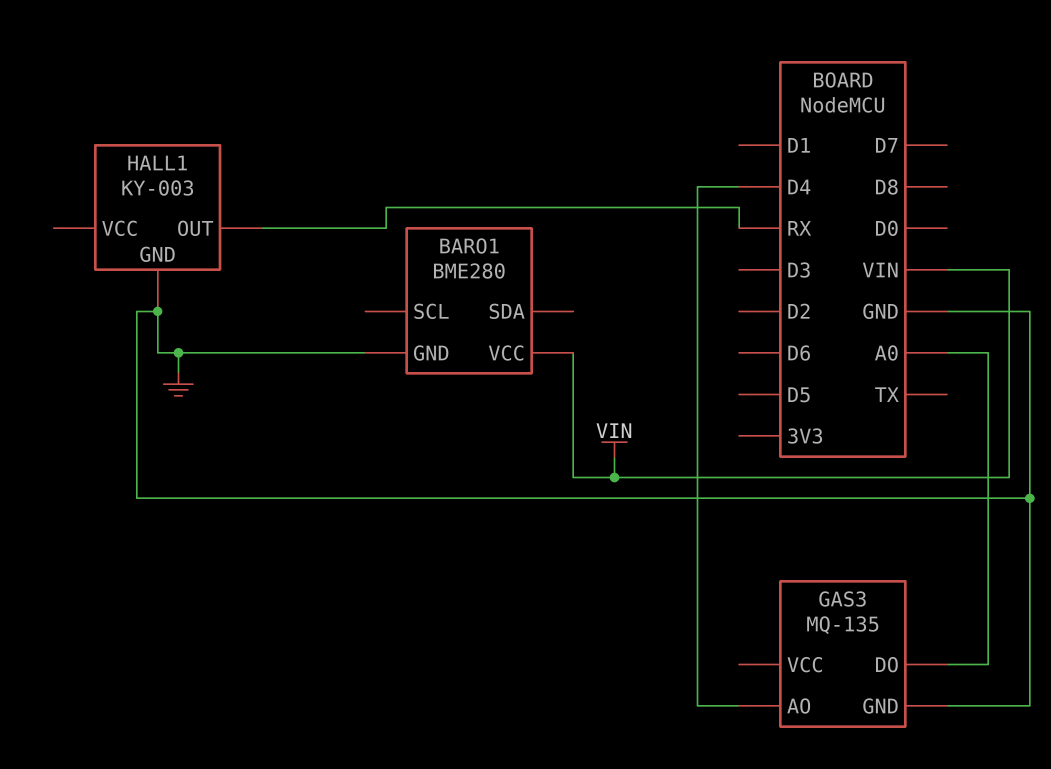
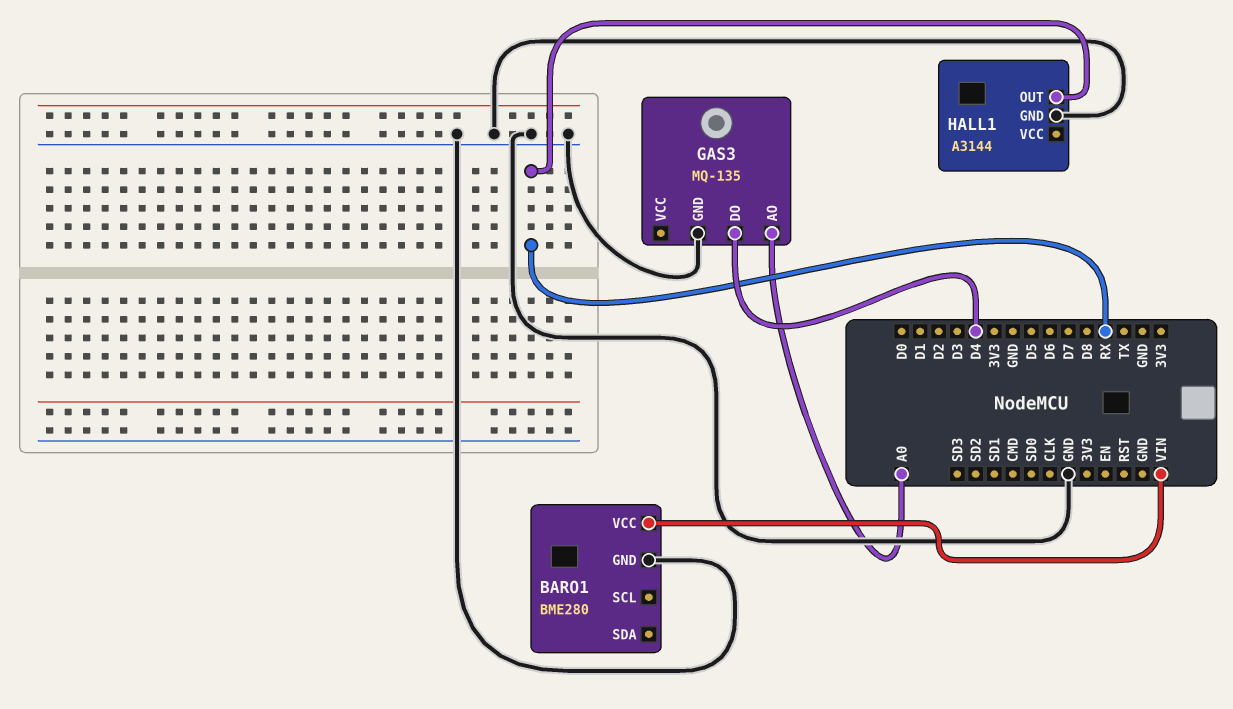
GAS3 pin AO: D4 -> A0
GAS3 pin DO: A0 -> D4
HALL1: KY-003 -> A3144

